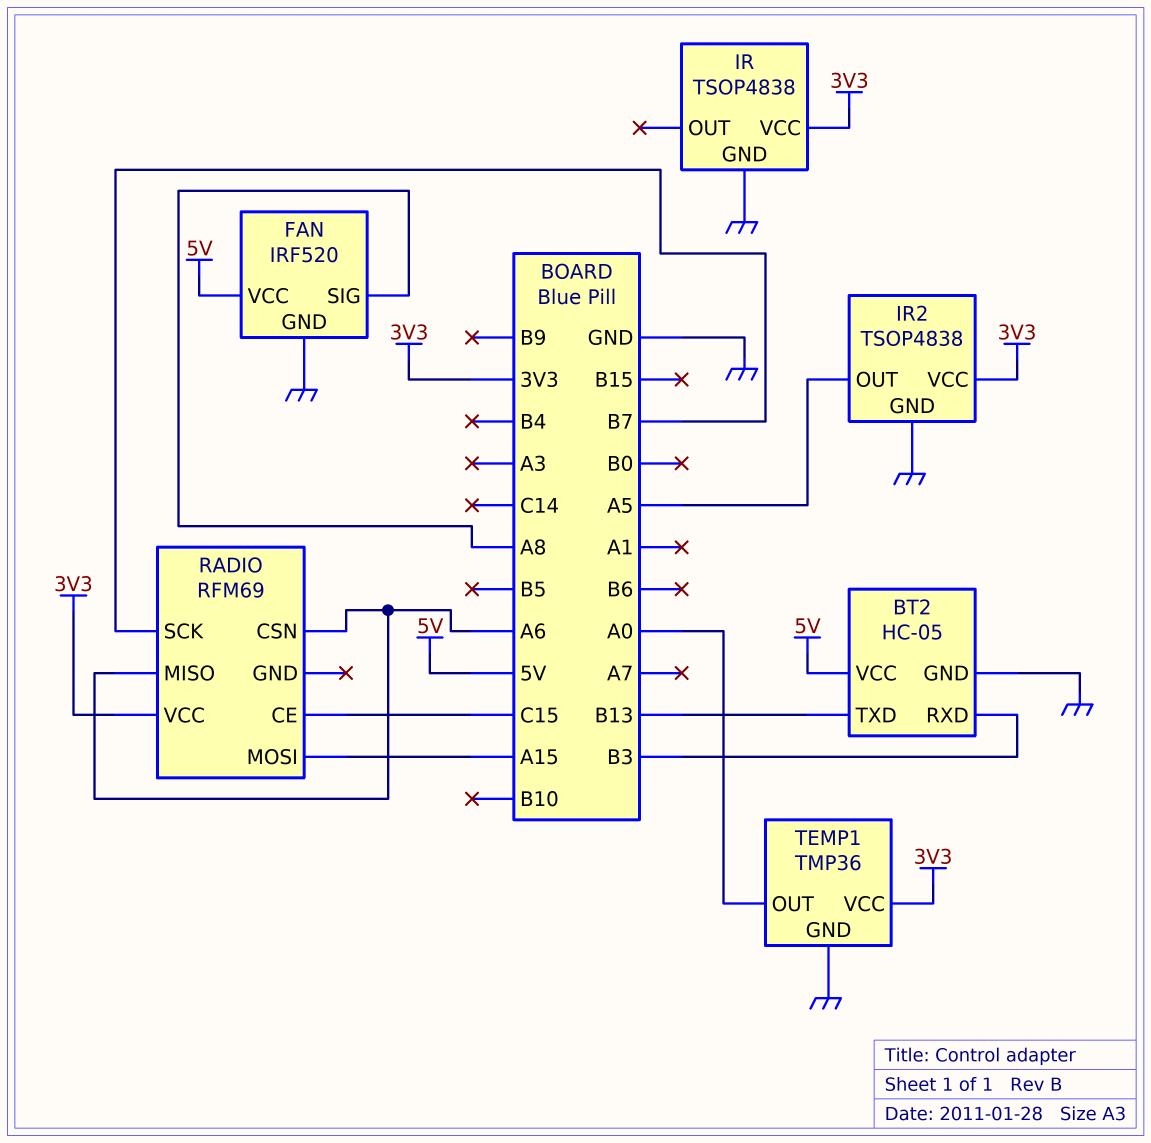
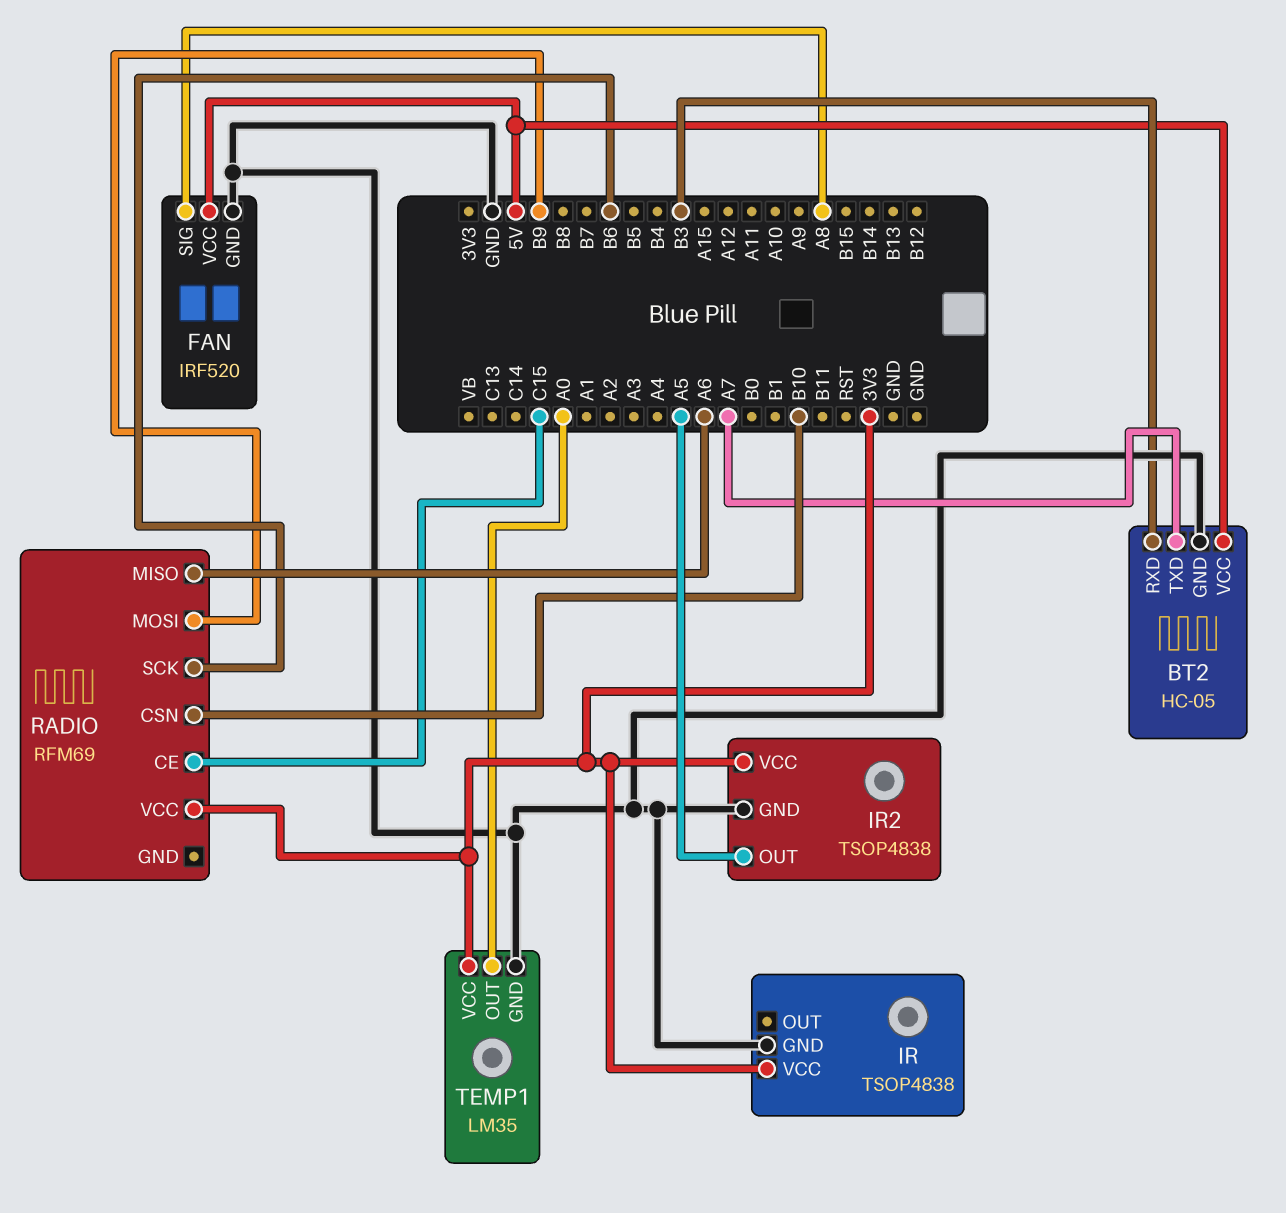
BT2 pin TXD: B13 -> A7
RADIO pin CSN: A6 -> B10
RADIO pin MOSI: A15 -> B9
RADIO pin SCK: B7 -> B6
TEMP1: TMP36 -> LM35

